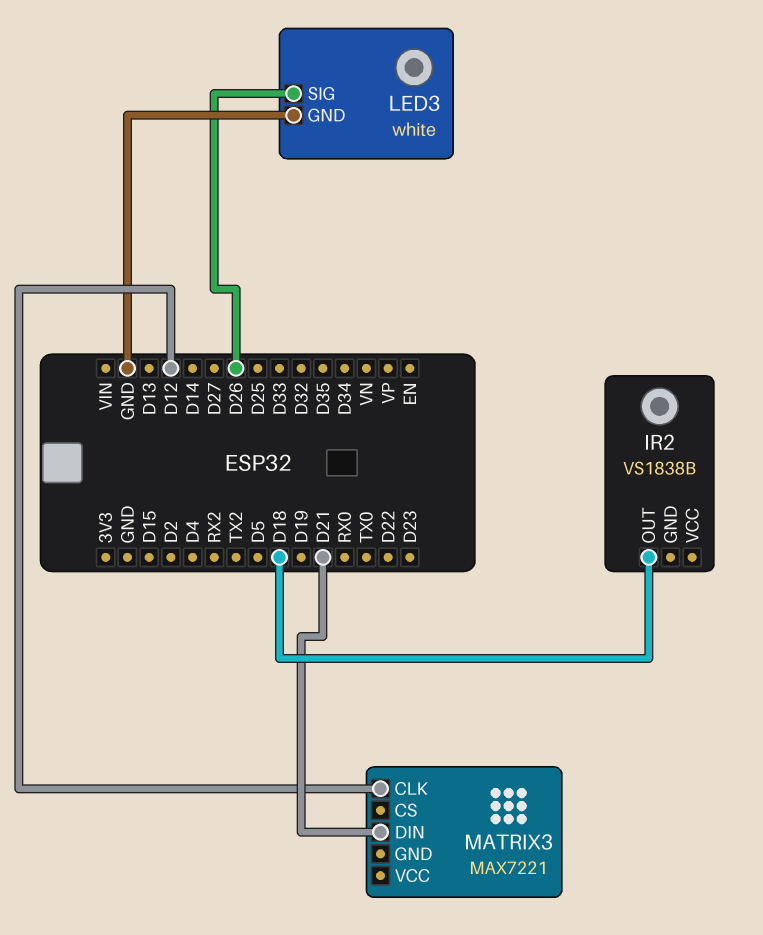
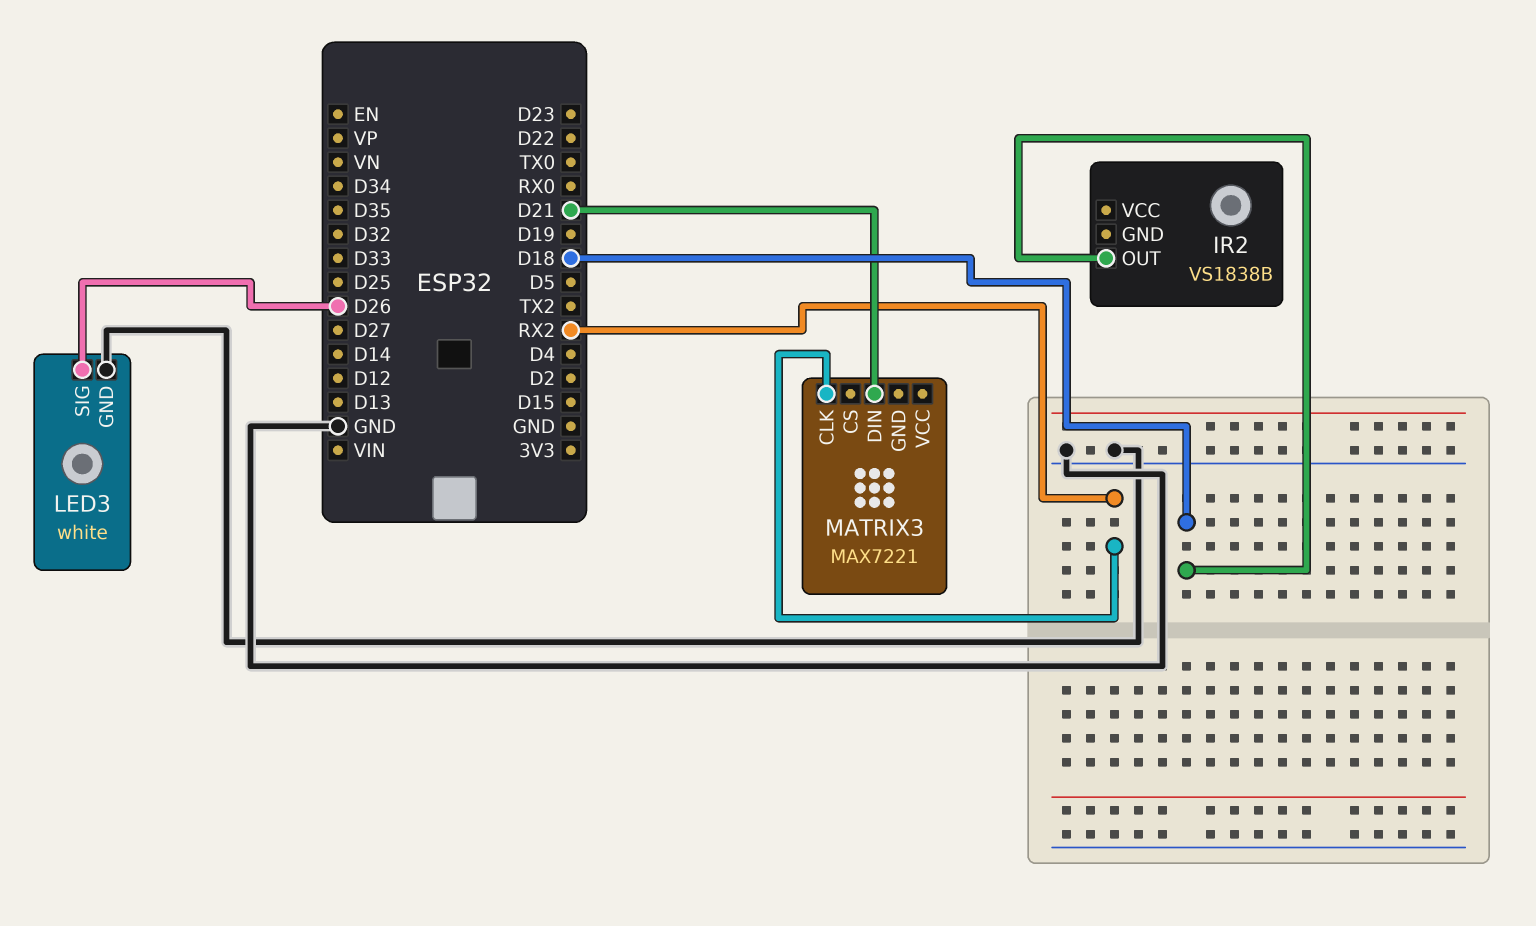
MATRIX3 pin CLK: D12 -> RX2

